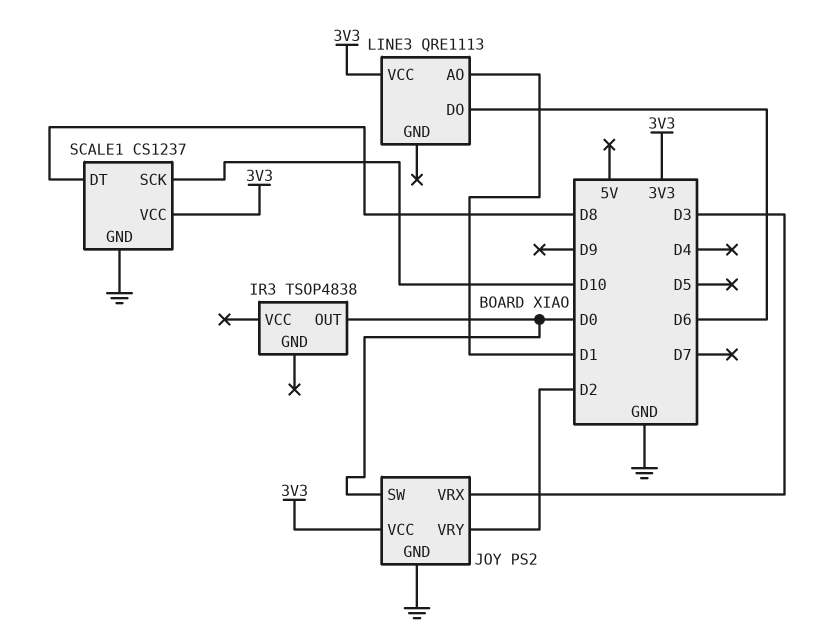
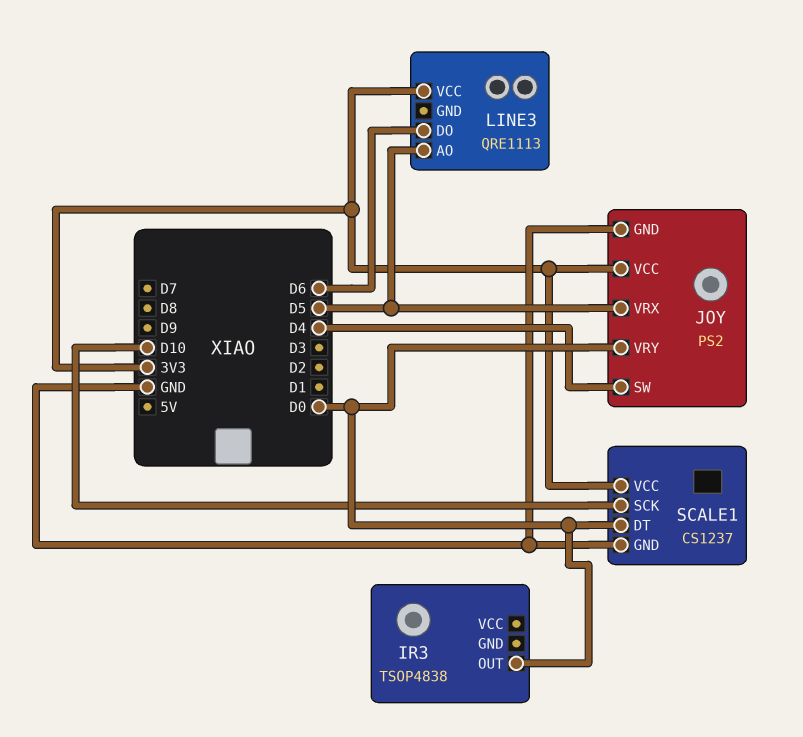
JOY pin SW: D0 -> D4
JOY pin VRX: D3 -> D5
JOY pin VRY: D2 -> D0
LINE3 pin AO: D1 -> D5
SCALE1 pin DT: D8 -> D0

